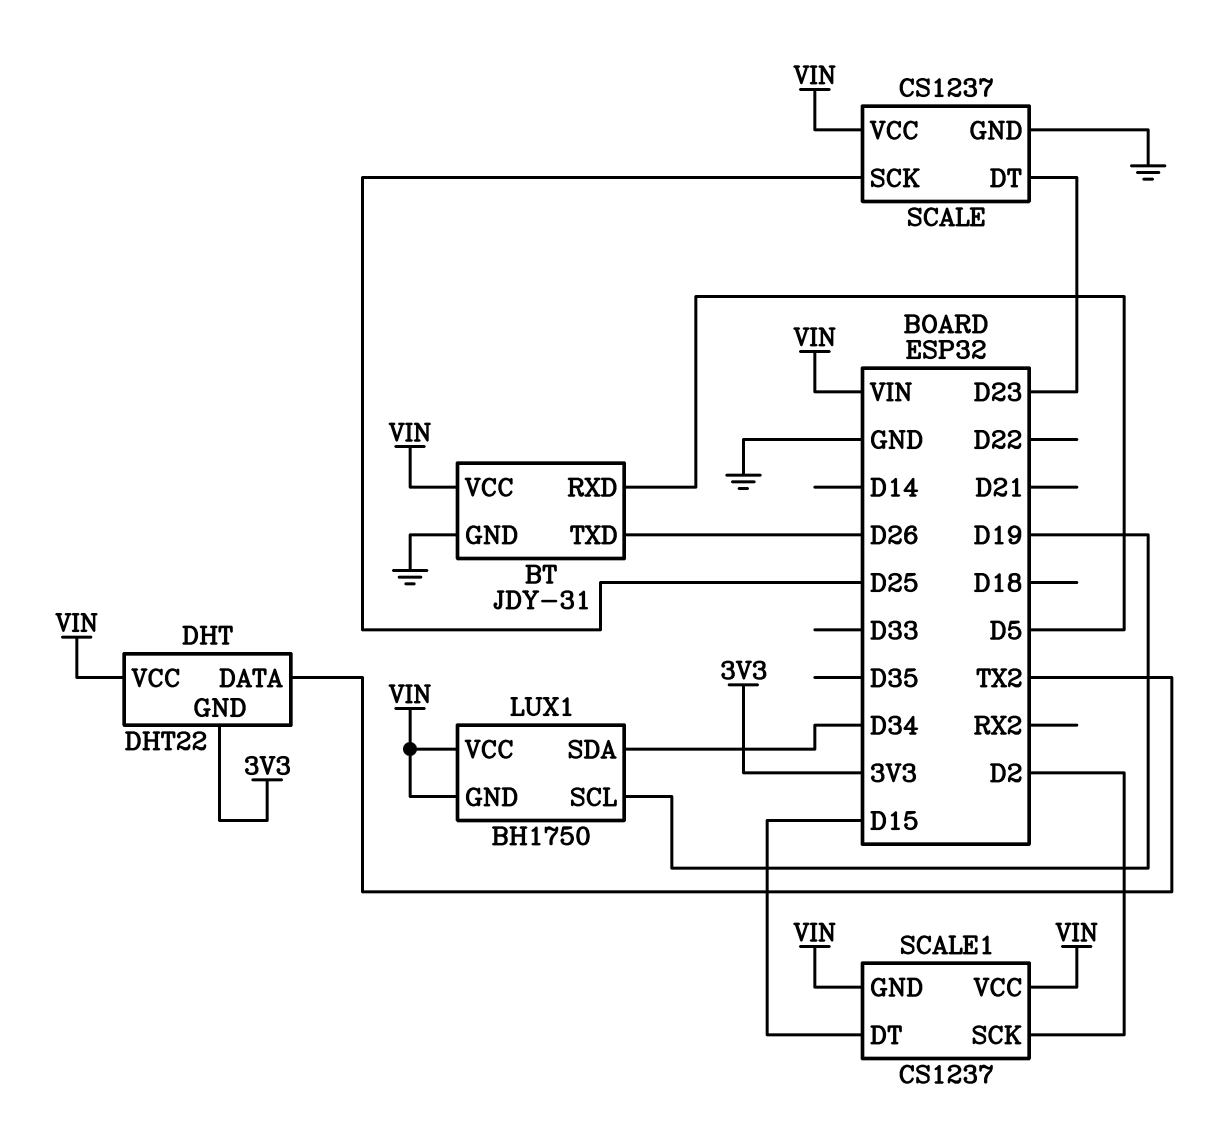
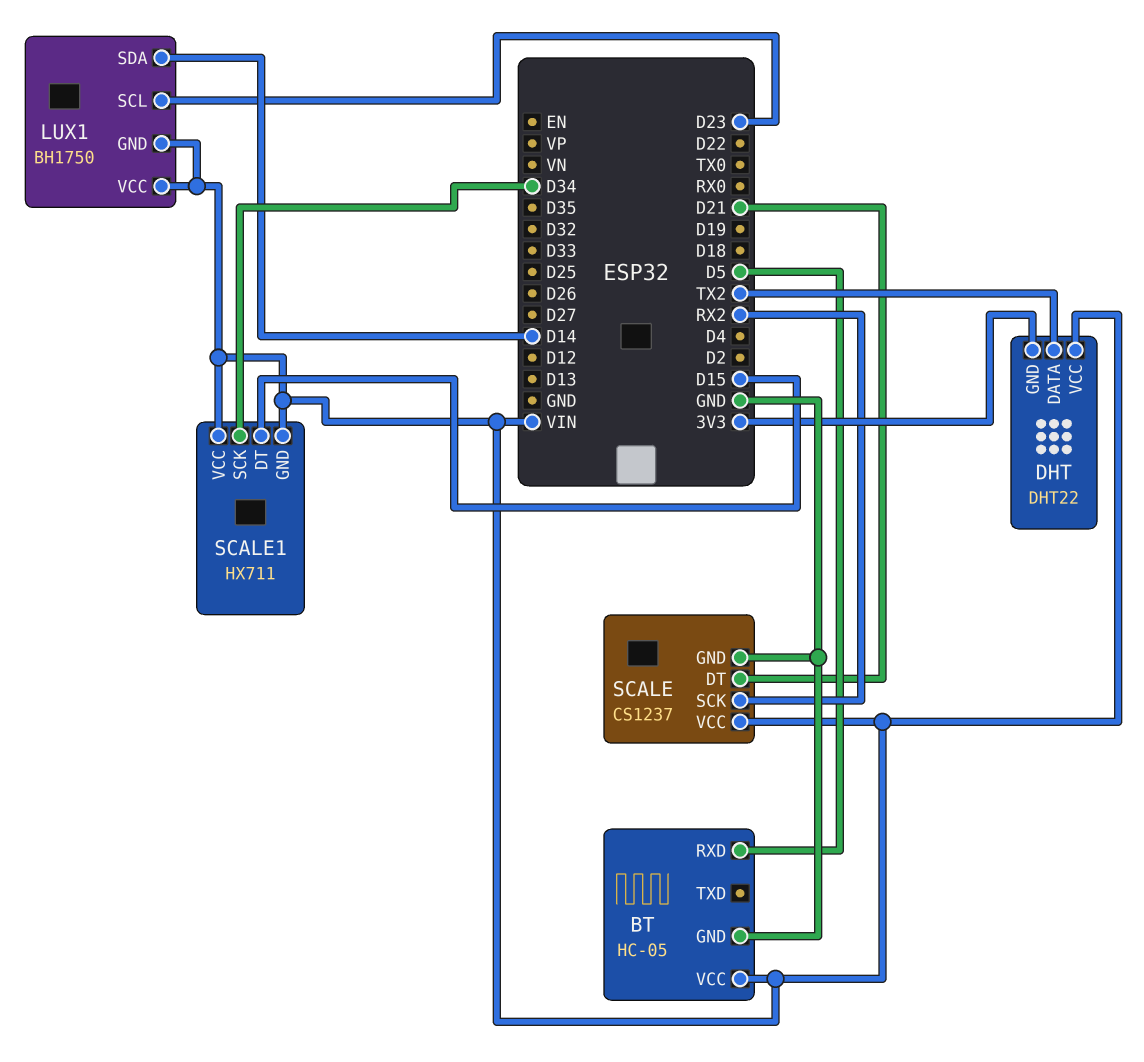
BT: JDY-31 -> HC-05
BT pin TXD: D26 -> none
LUX1 pin SCL: D19 -> D23
LUX1 pin SDA: D34 -> D14
SCALE pin DT: D23 -> D21
SCALE pin SCK: D25 -> RX2
SCALE1: CS1237 -> HX711
SCALE1 pin SCK: D2 -> D34

